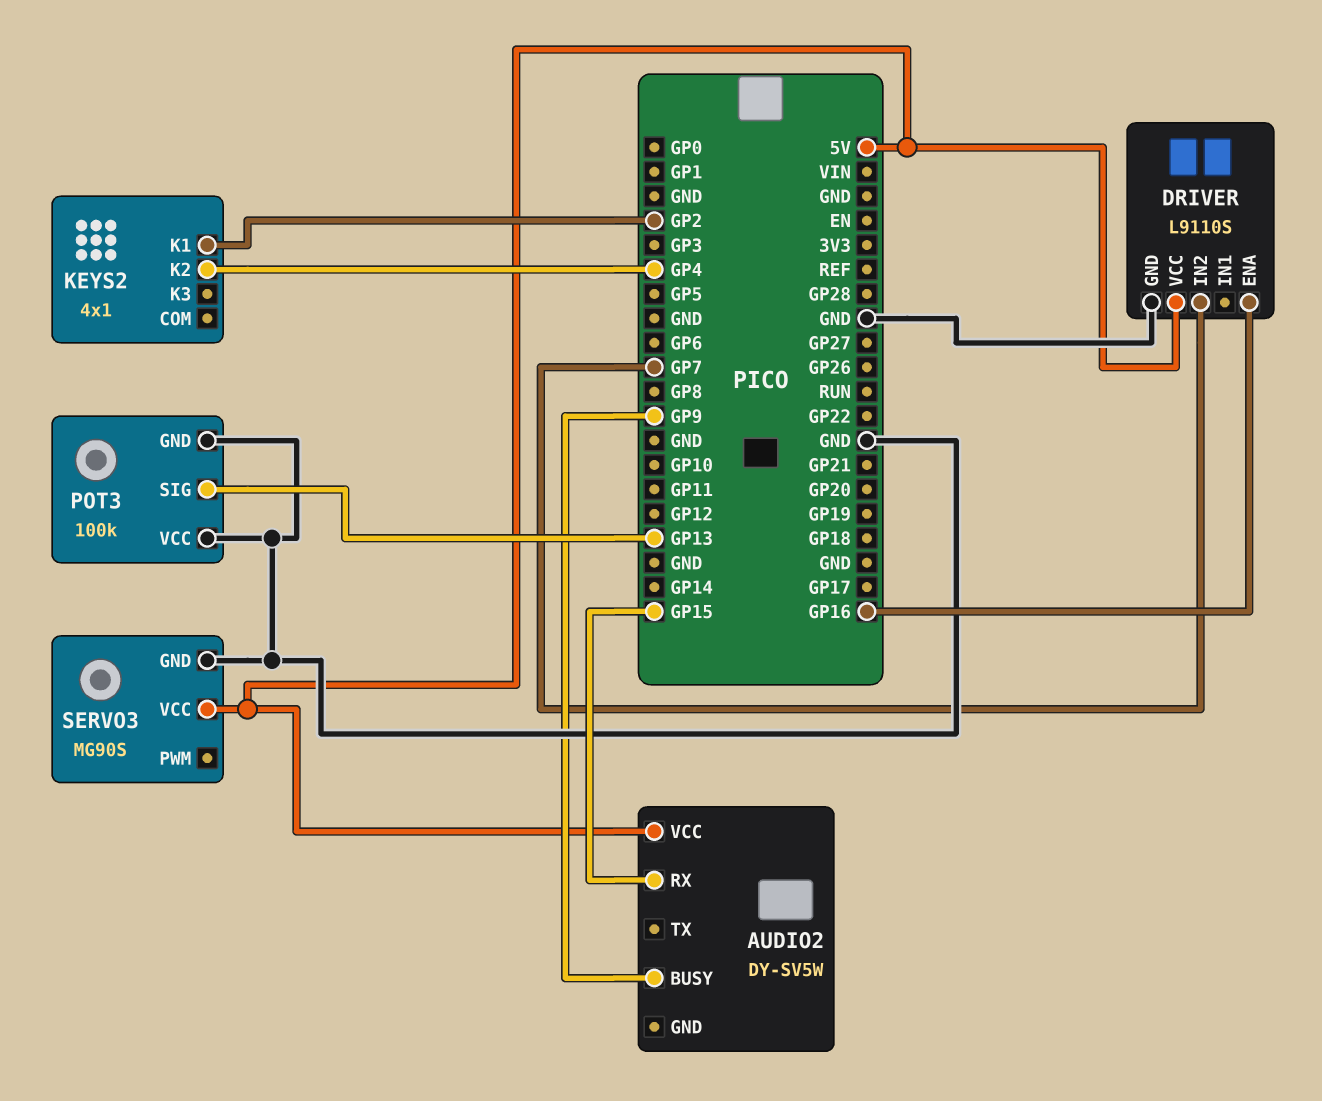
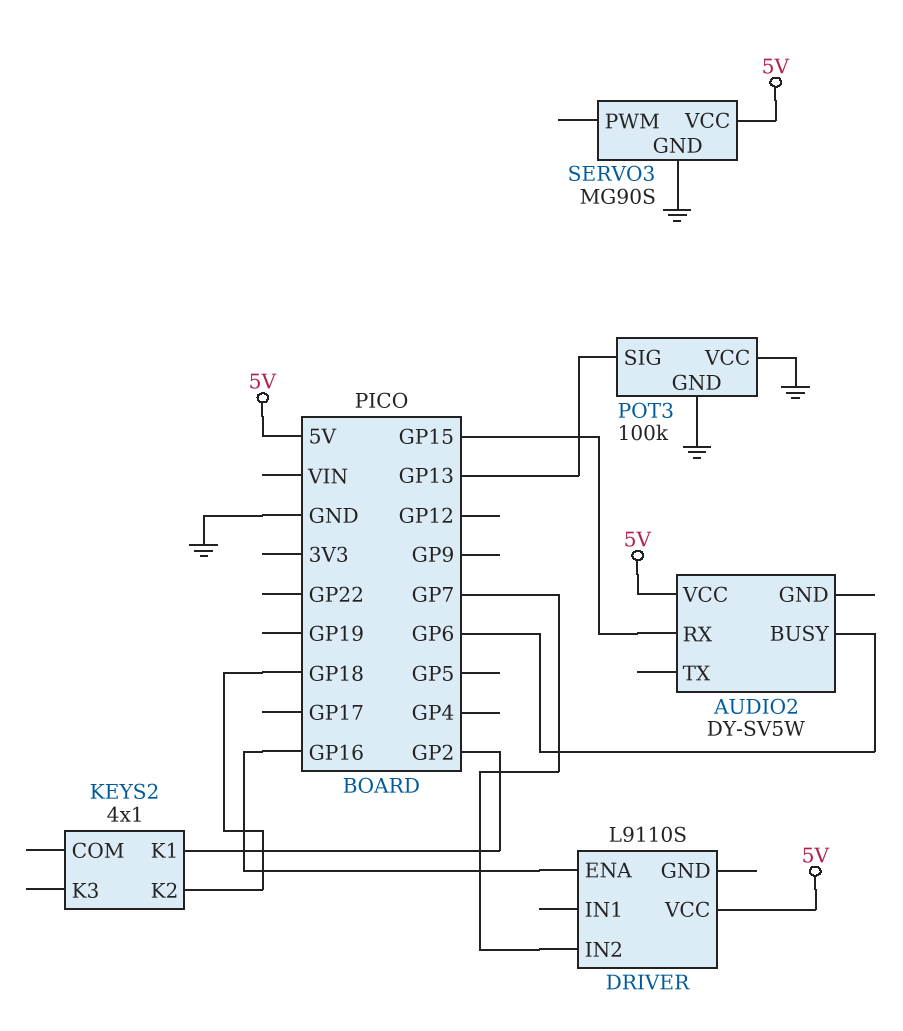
AUDIO2 pin BUSY: GP9 -> GP6
DRIVER pin GND: GND -> none
KEYS2 pin K2: GP4 -> GP18

